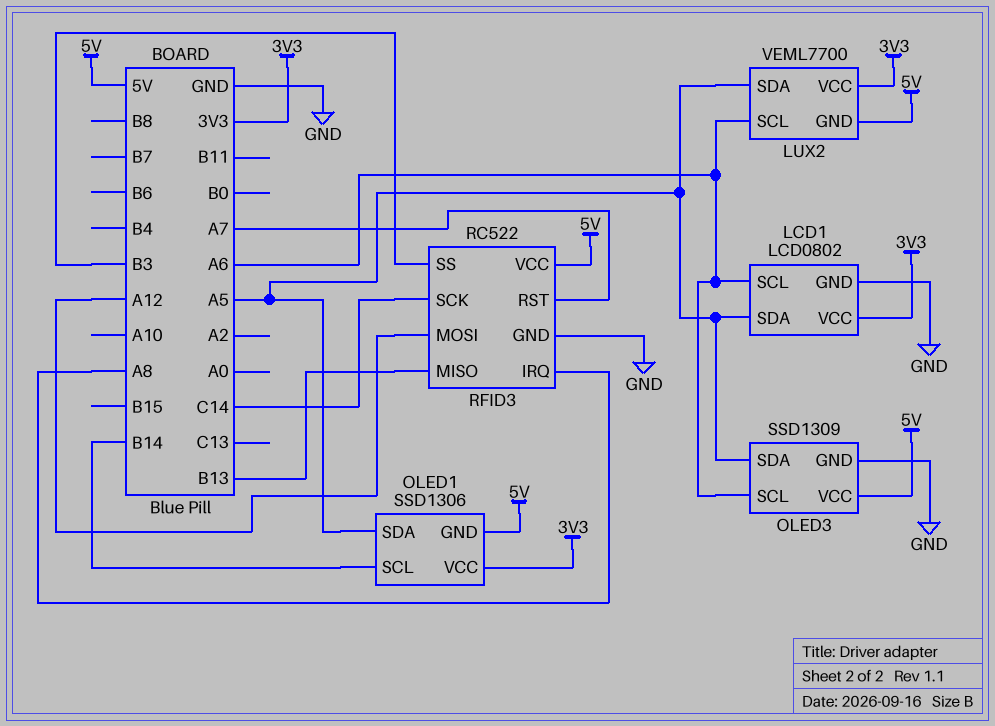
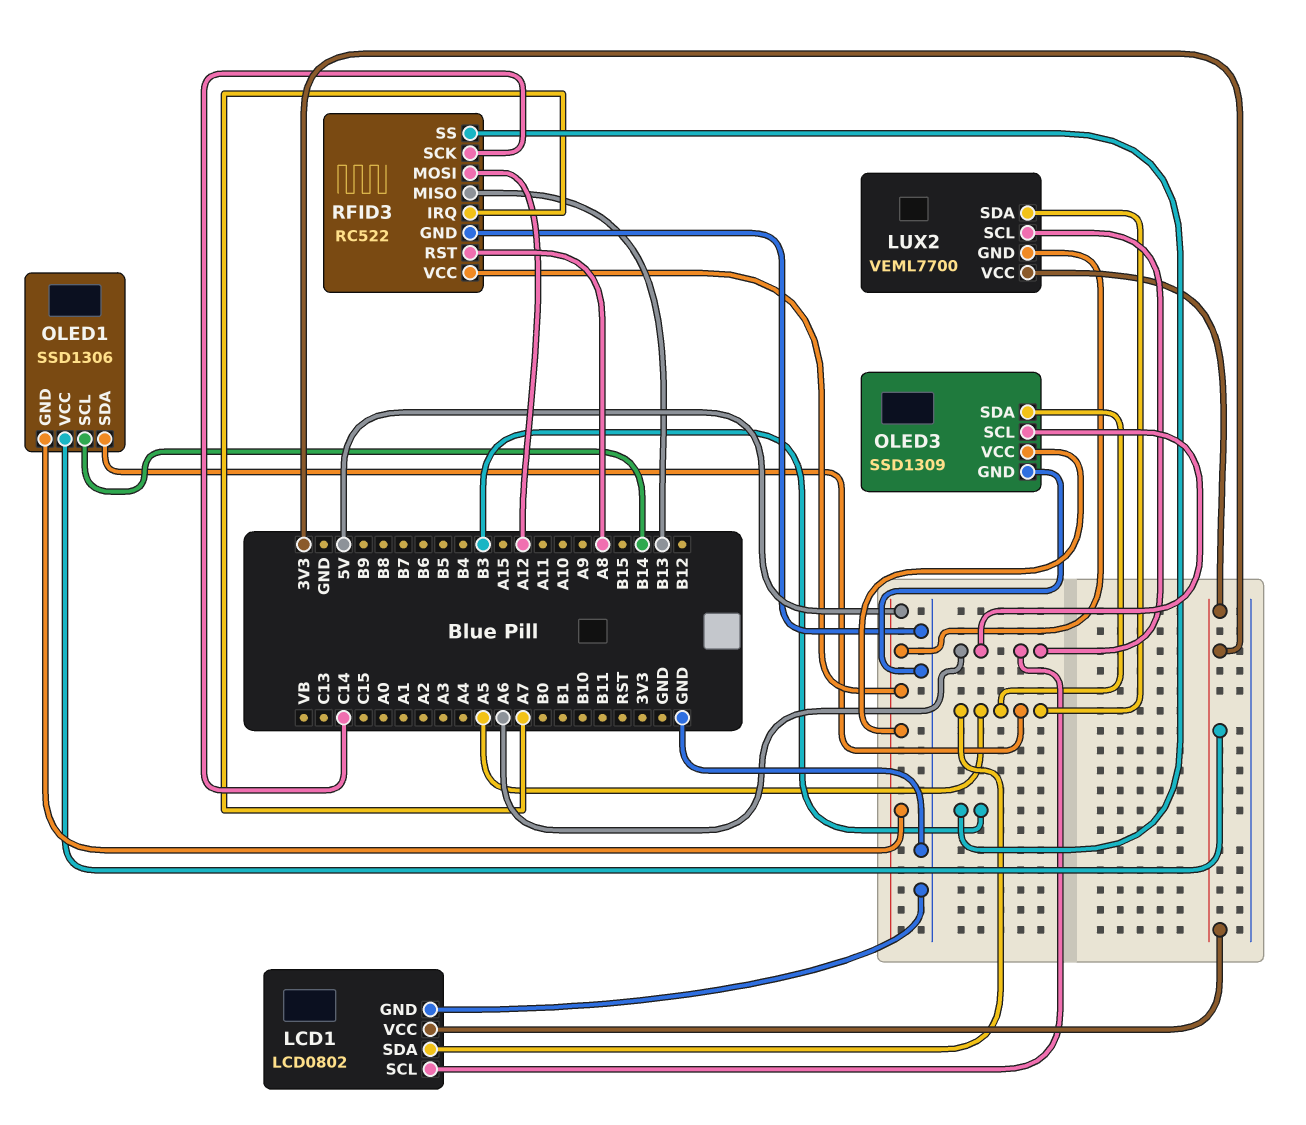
RFID3 pin IRQ: A8 -> A7
RFID3 pin RST: A7 -> A8

